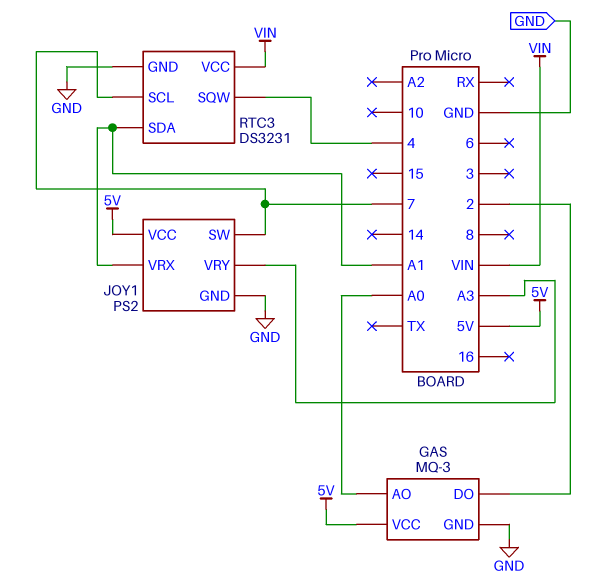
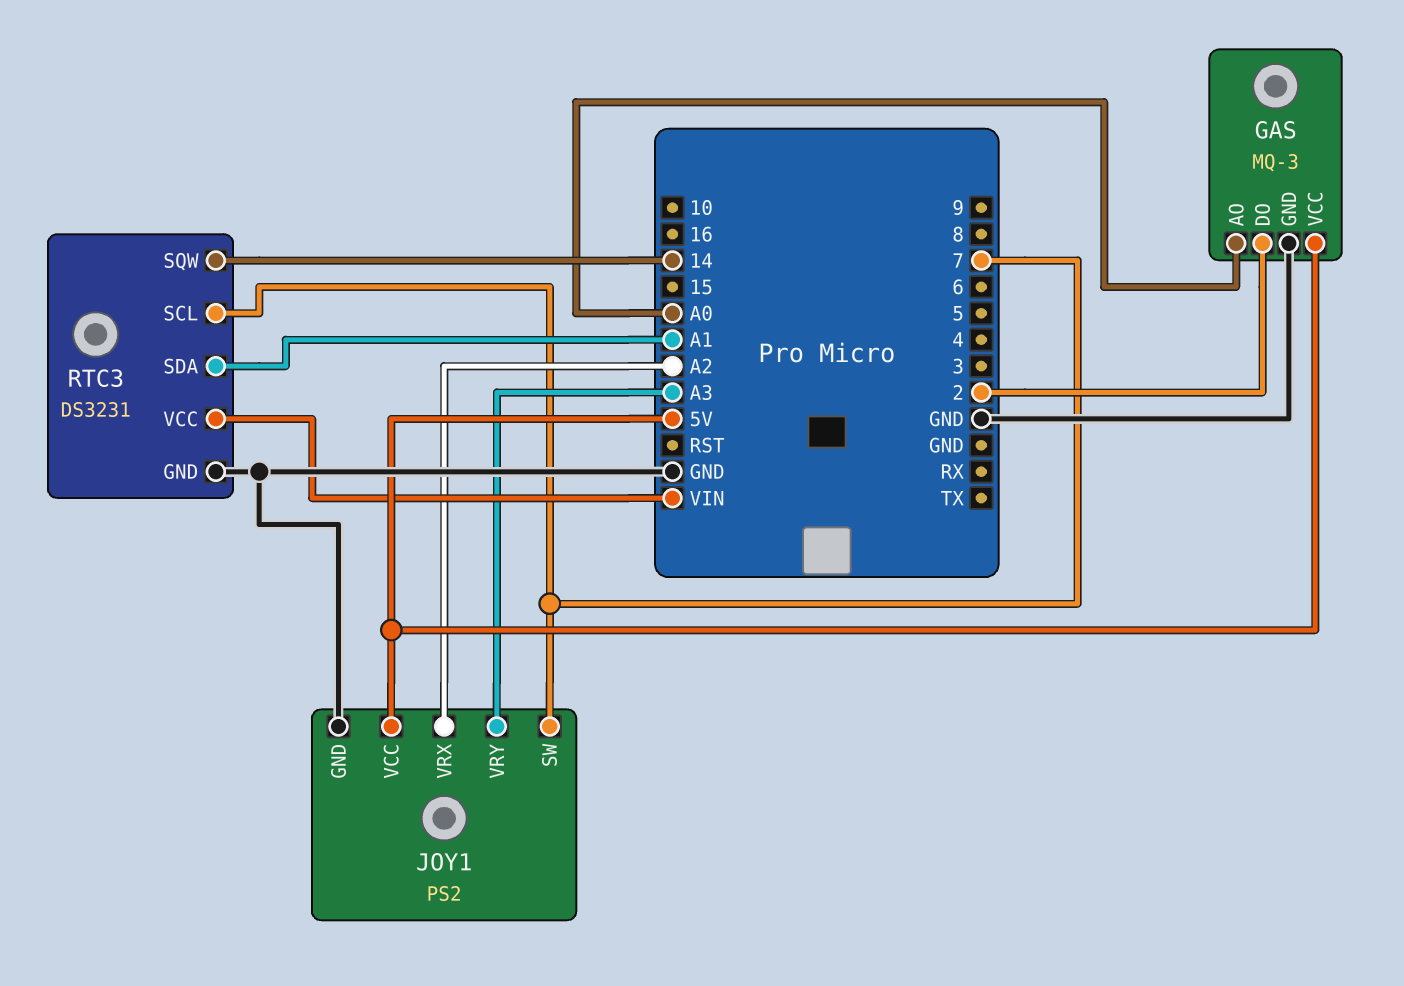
JOY1 pin VRX: A1 -> A2
RTC3 pin SQW: 4 -> 14

